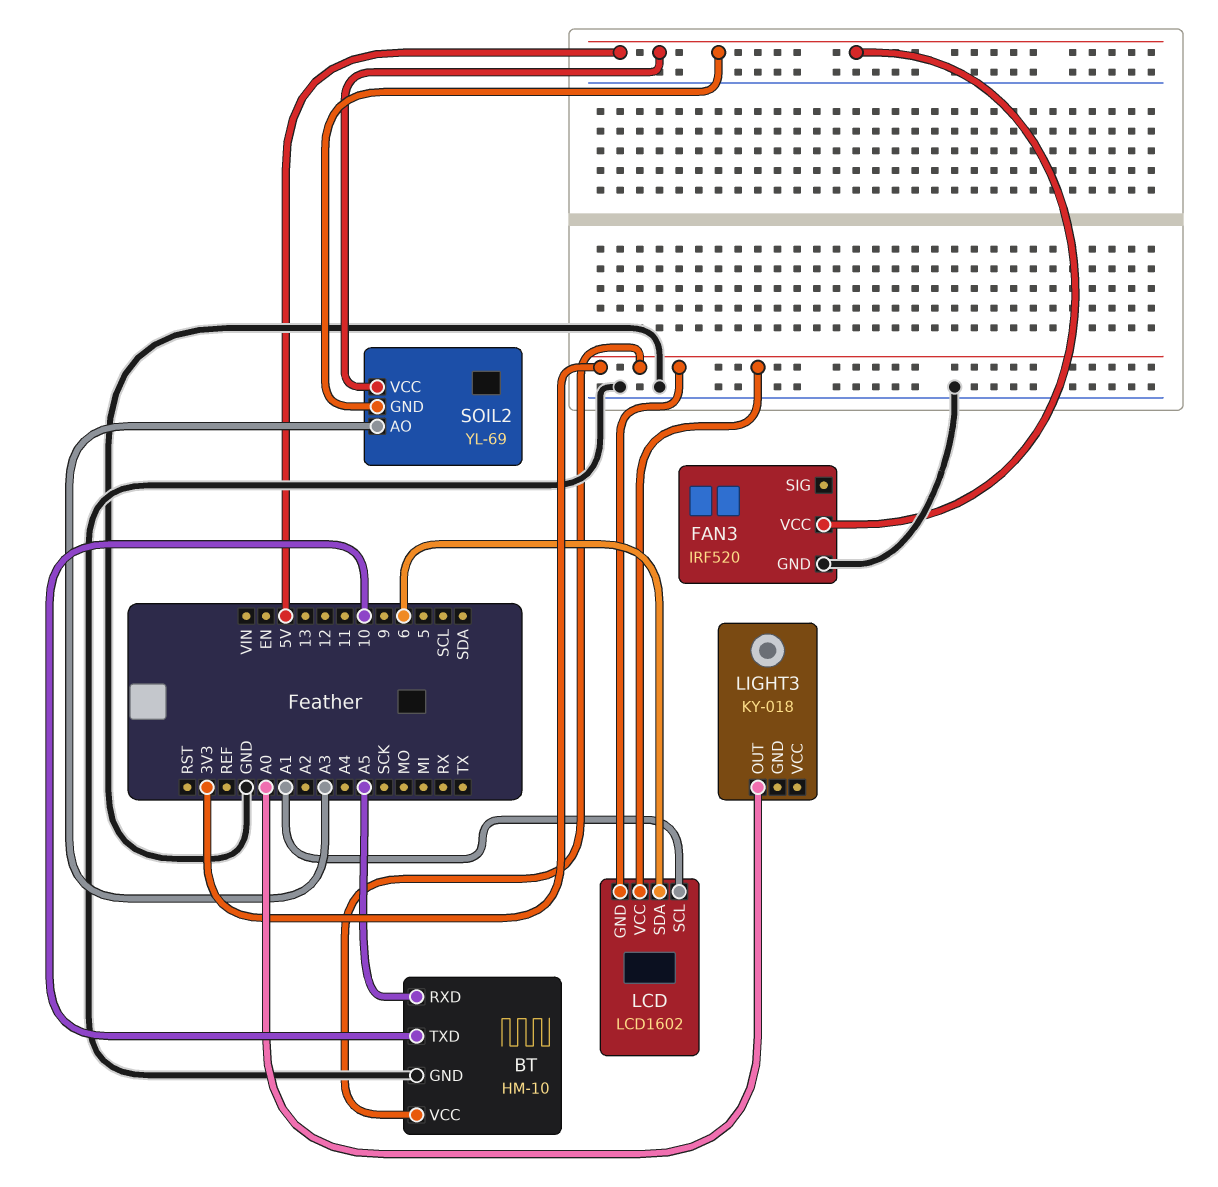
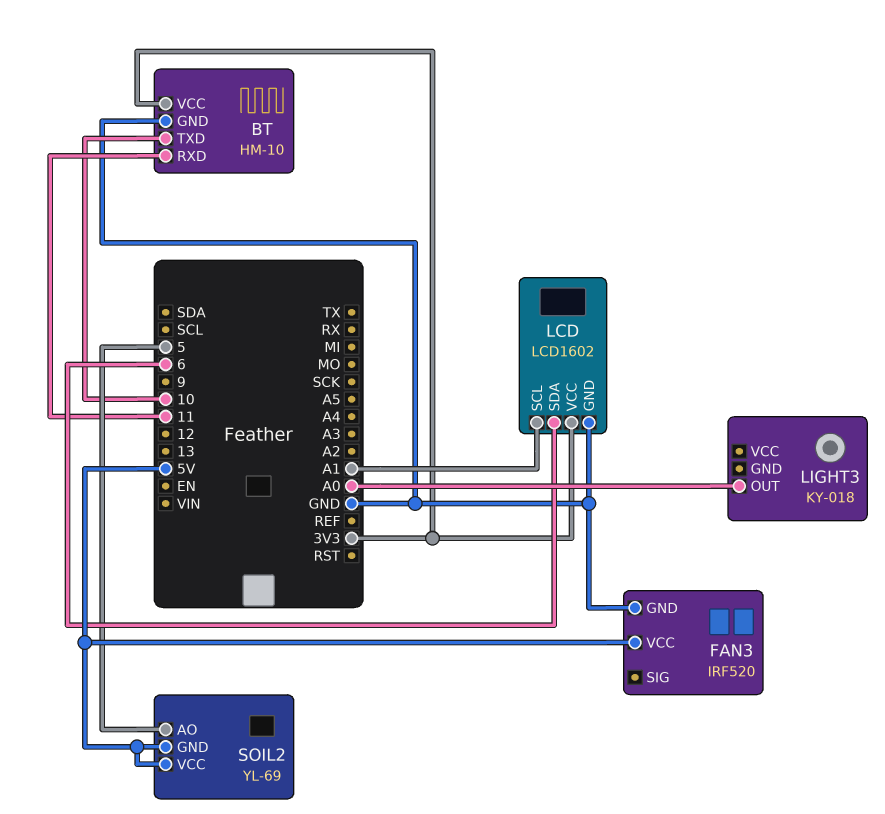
BT pin RXD: A5 -> 11
LCD pin GND: 3V3 -> GND
SOIL2 pin AO: A3 -> 5

